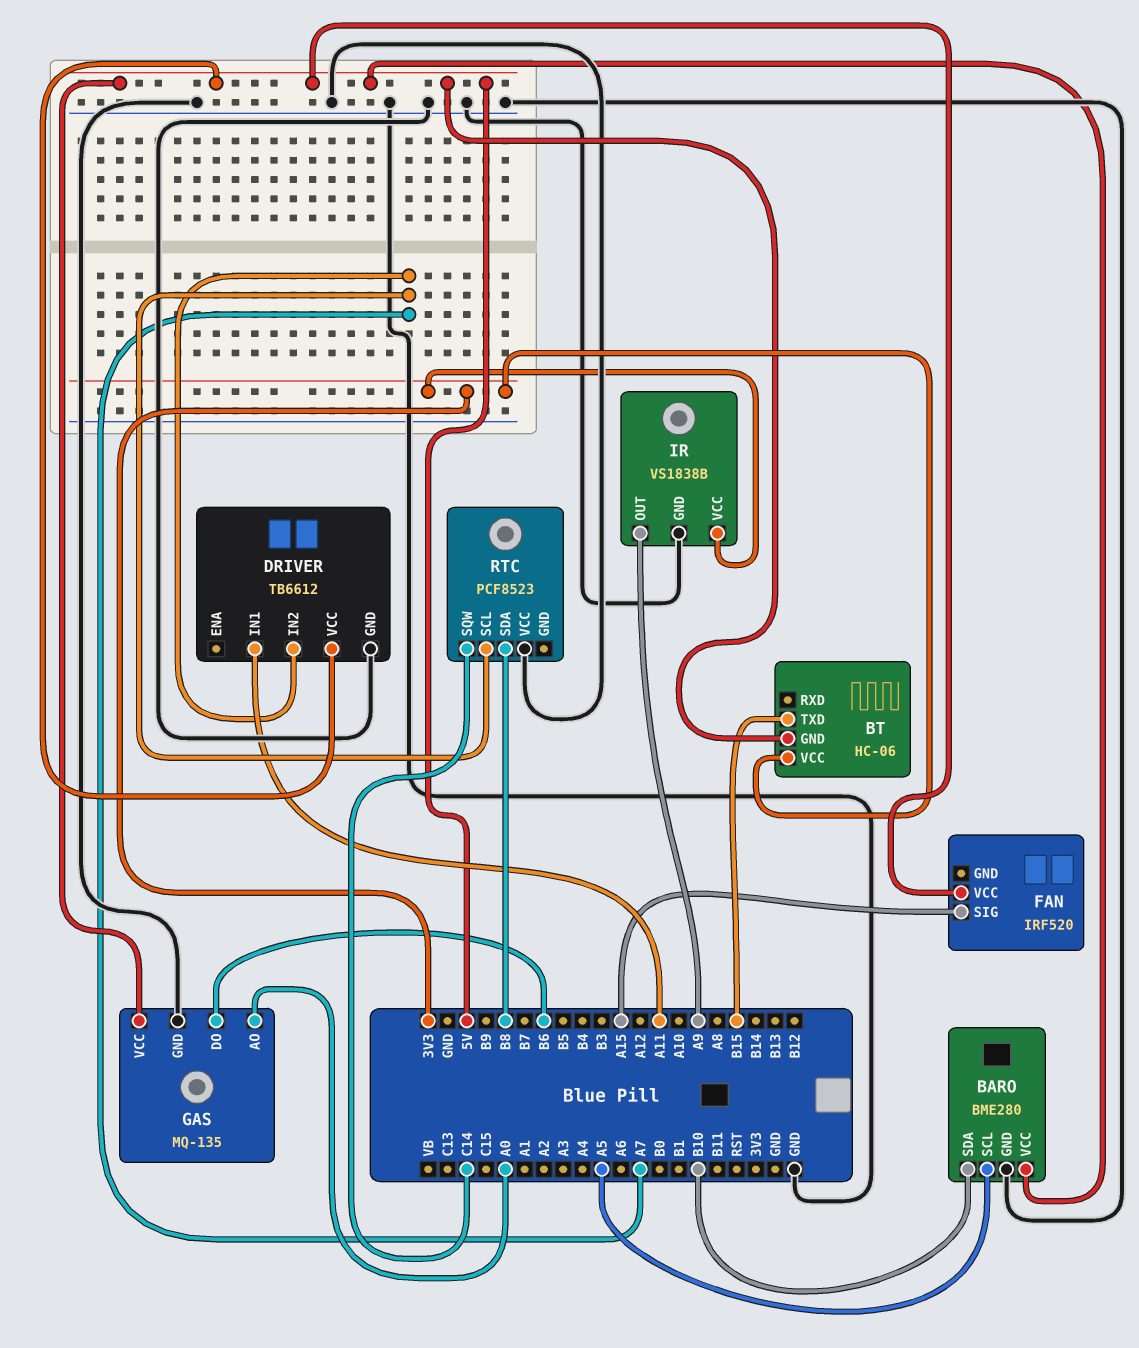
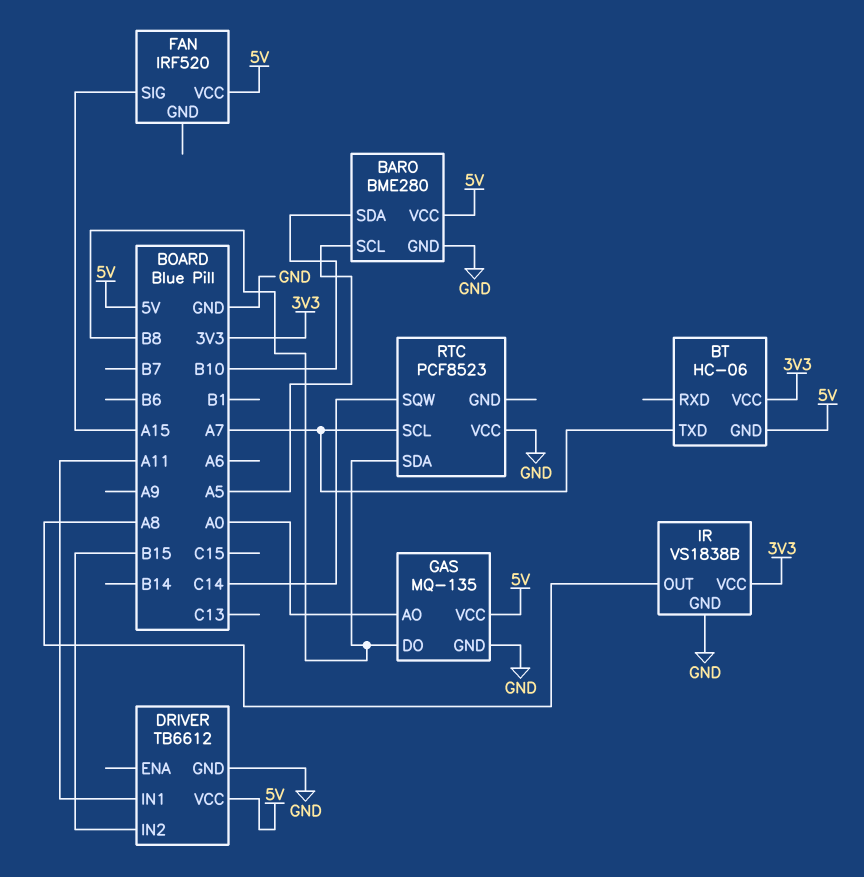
BT pin TXD: B15 -> A7
DRIVER pin IN2: A7 -> B15
GAS pin DO: B6 -> B8
IR pin OUT: A9 -> A8

